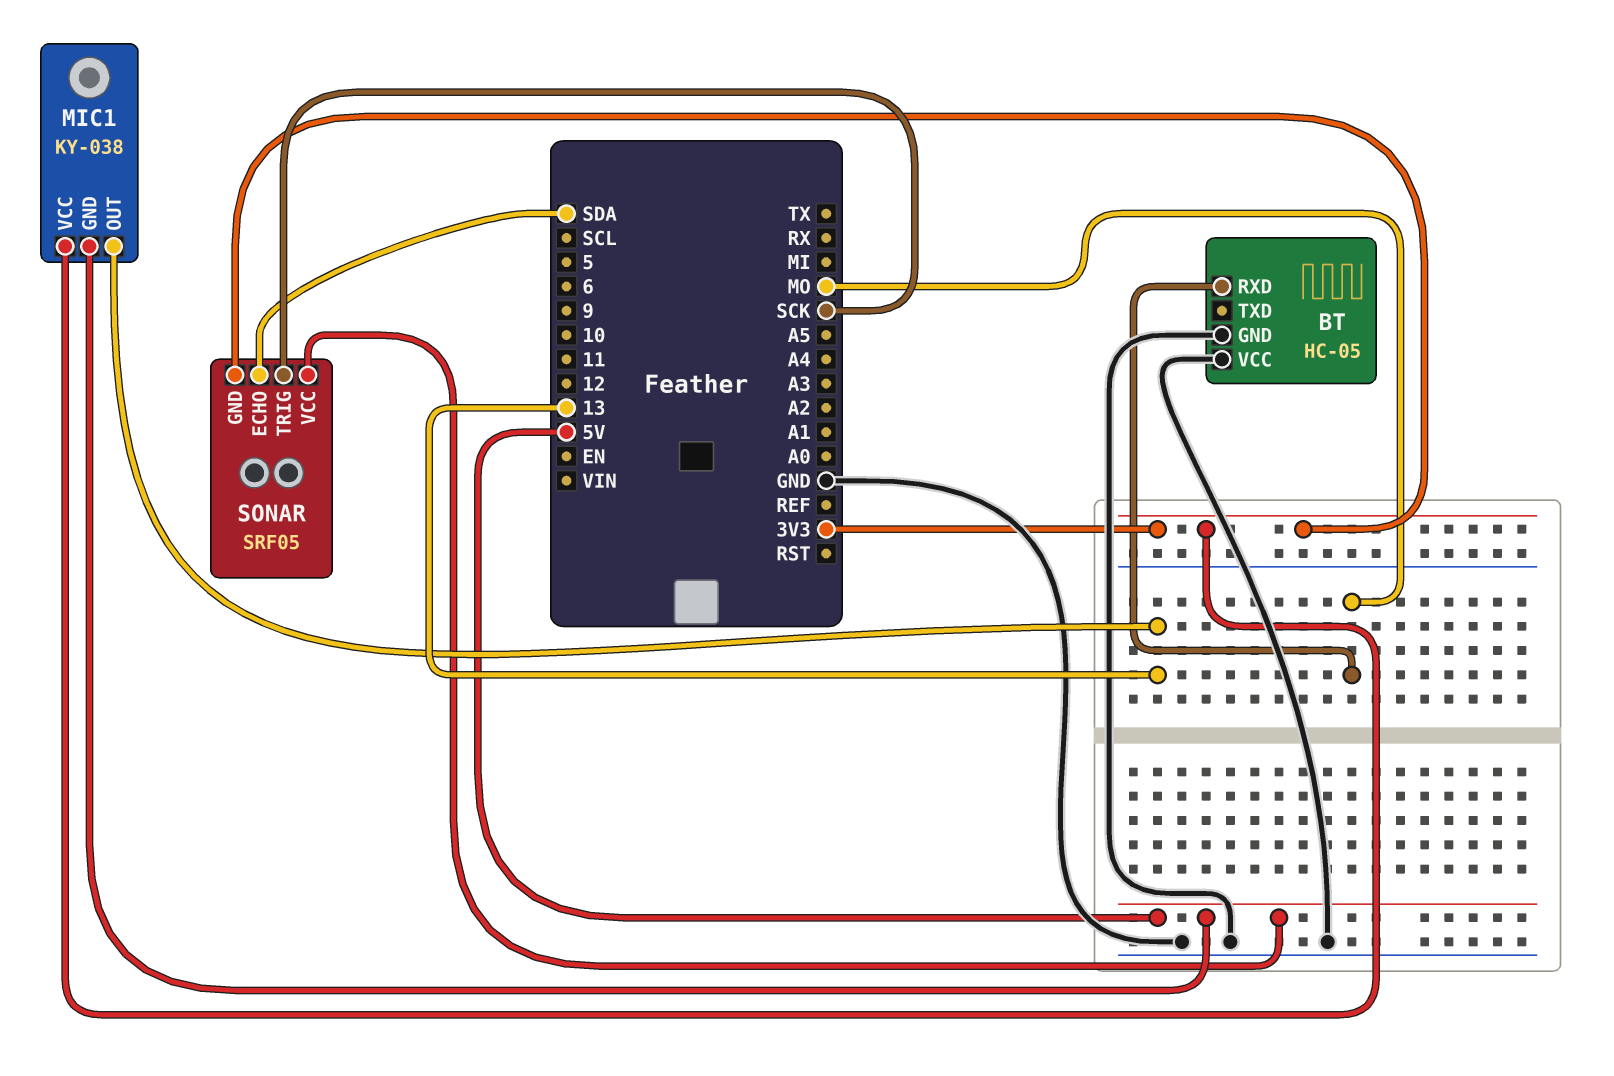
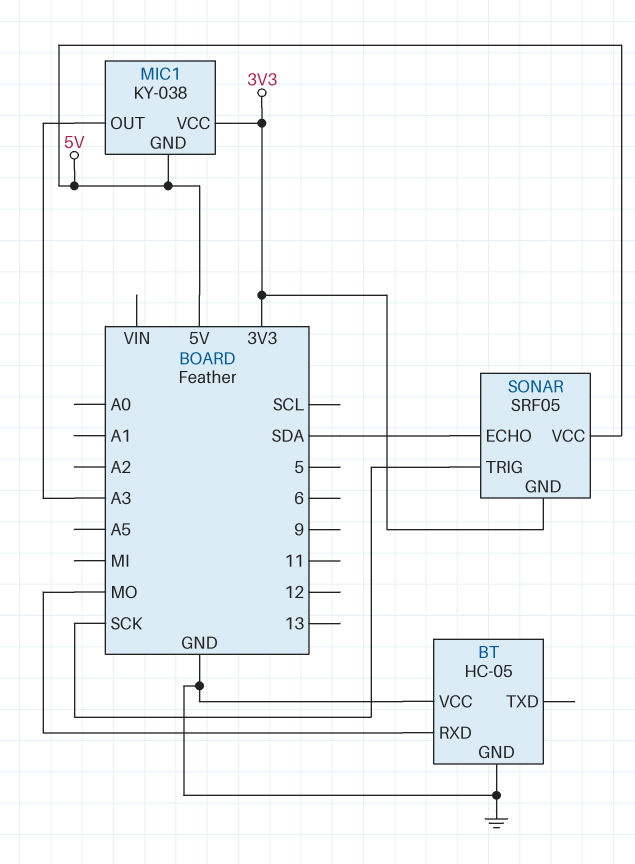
MIC1 pin OUT: 13 -> A3

